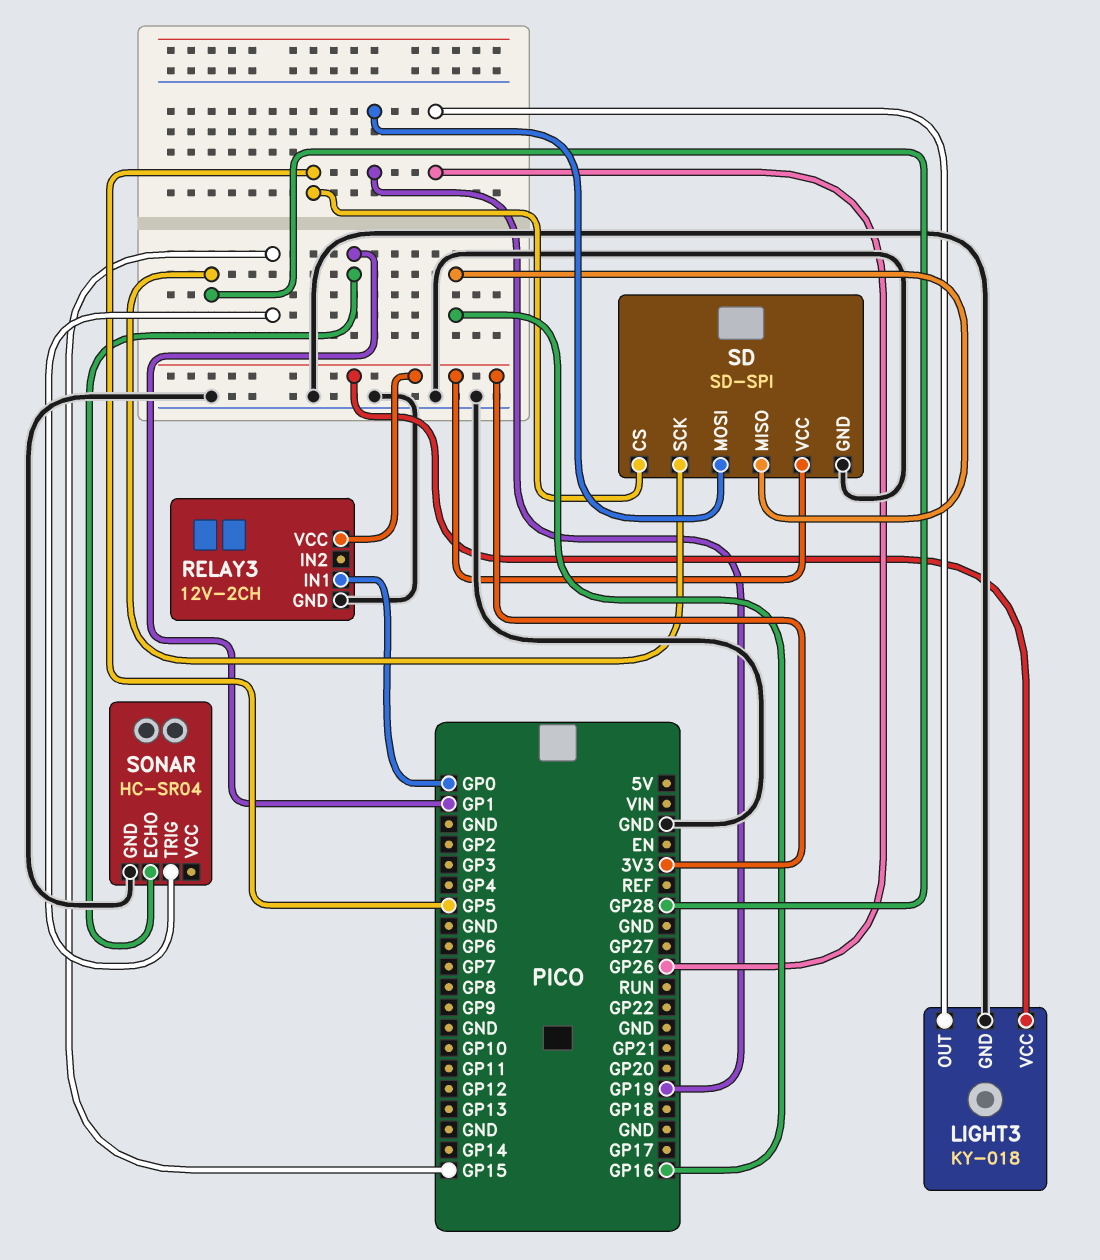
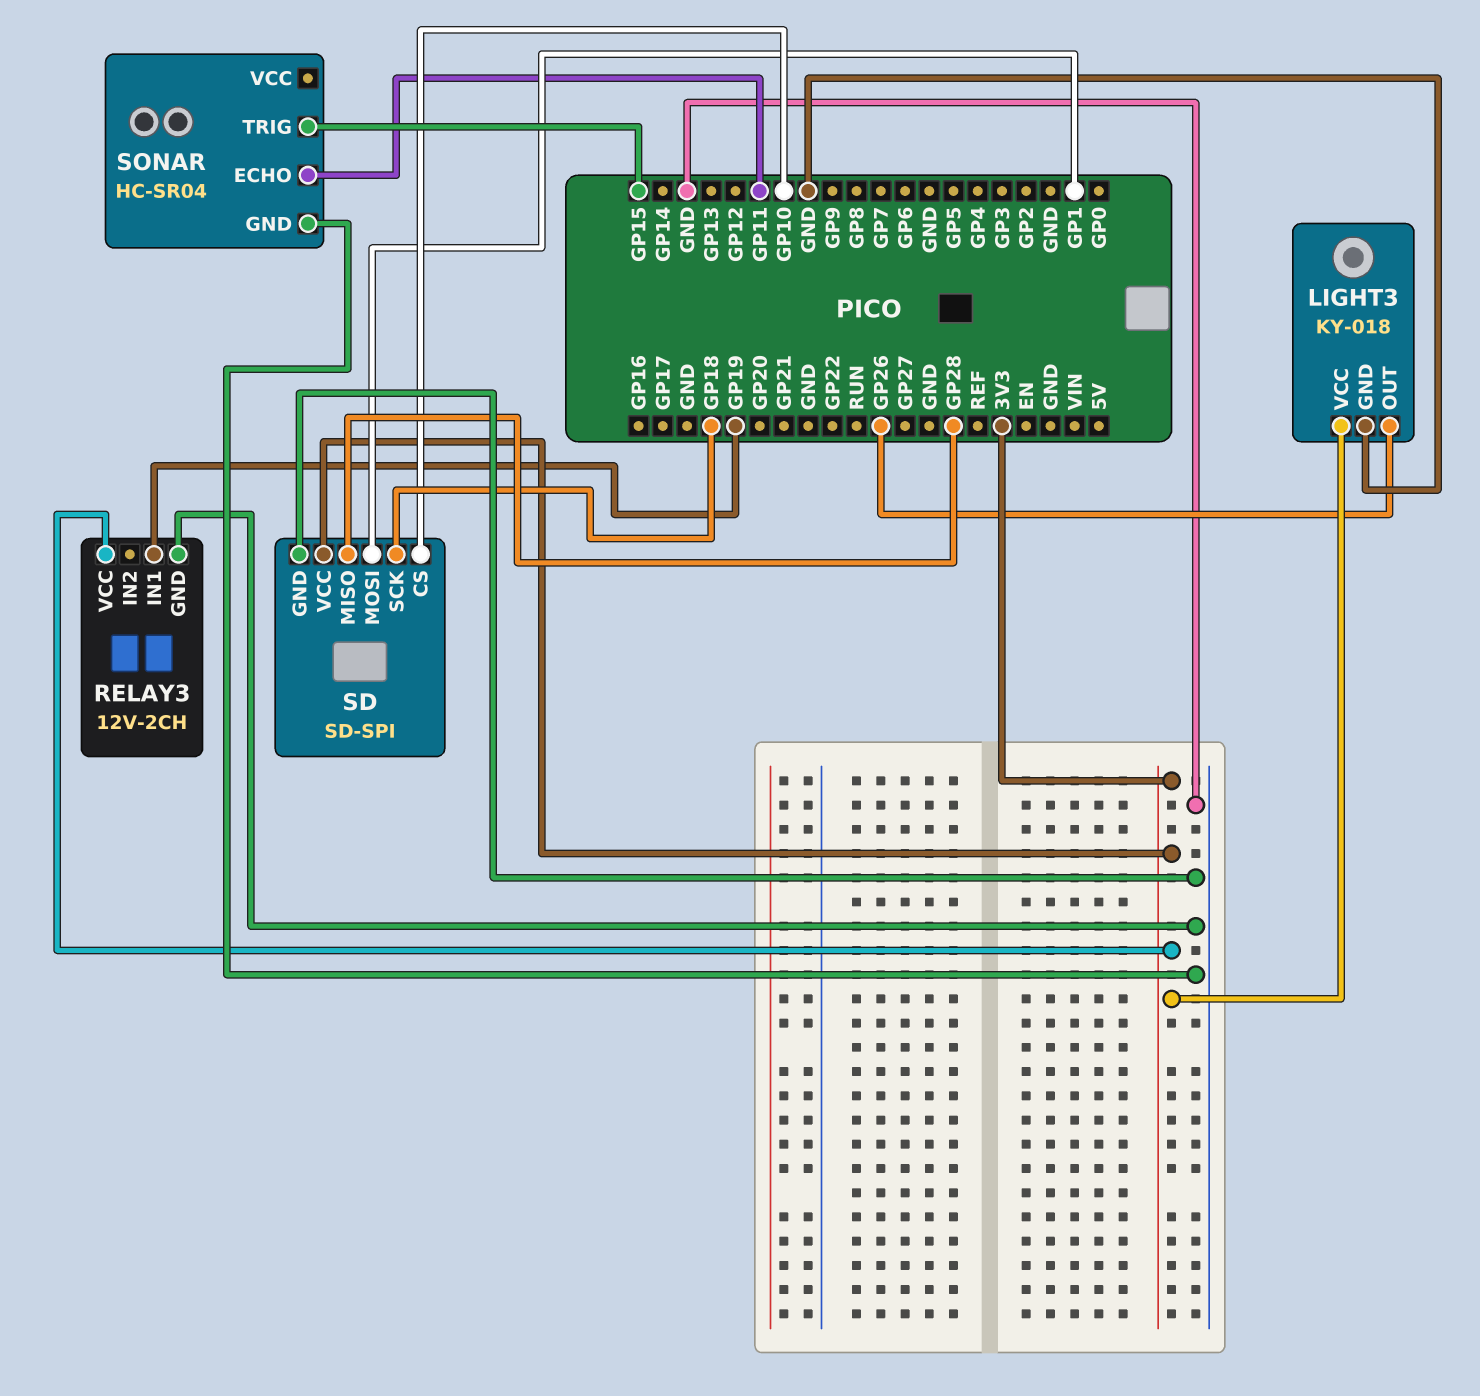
RELAY3 pin IN1: GP0 -> GP19
SD pin CS: GP5 -> GP10
SD pin MISO: GP16 -> GP28
SD pin MOSI: GP19 -> GP1
SD pin SCK: GP28 -> GP18
SONAR pin ECHO: GP1 -> GP11

